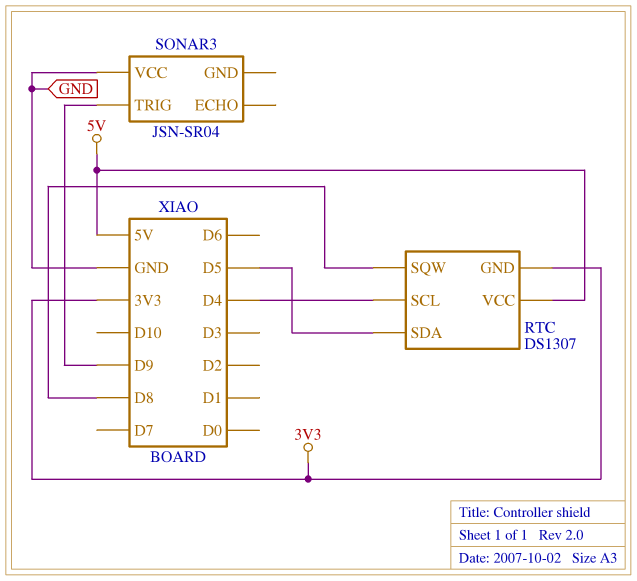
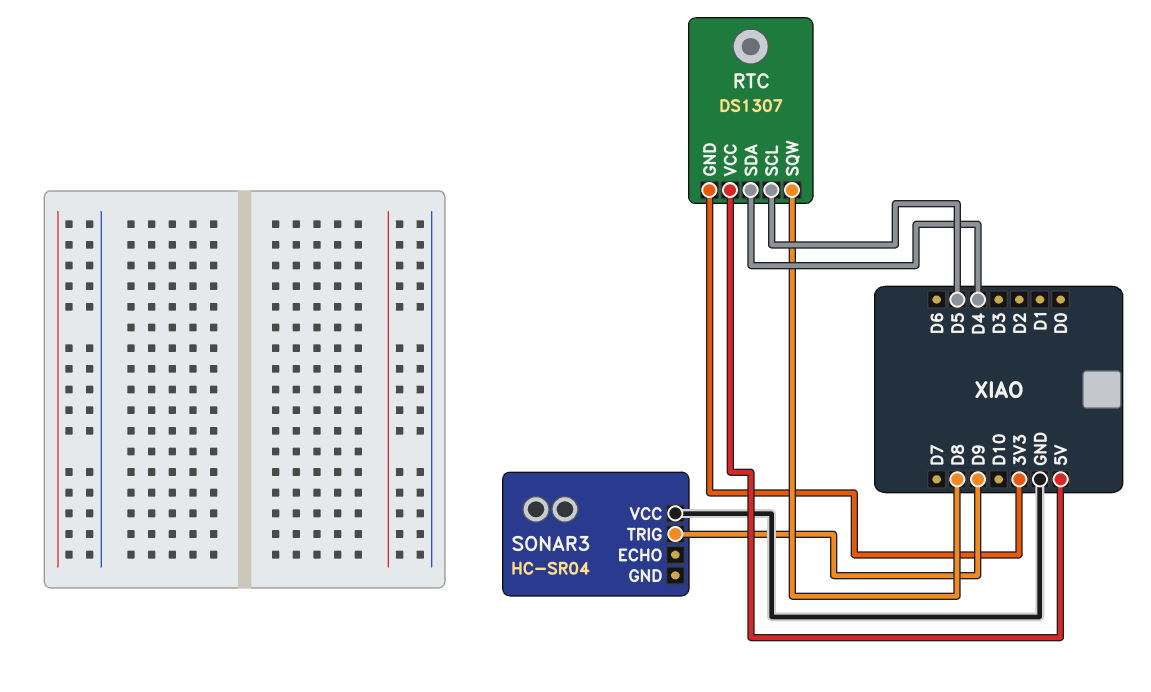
RTC pin SCL: D4 -> D5
RTC pin SDA: D5 -> D4
SONAR3: JSN-SR04 -> HC-SR04

